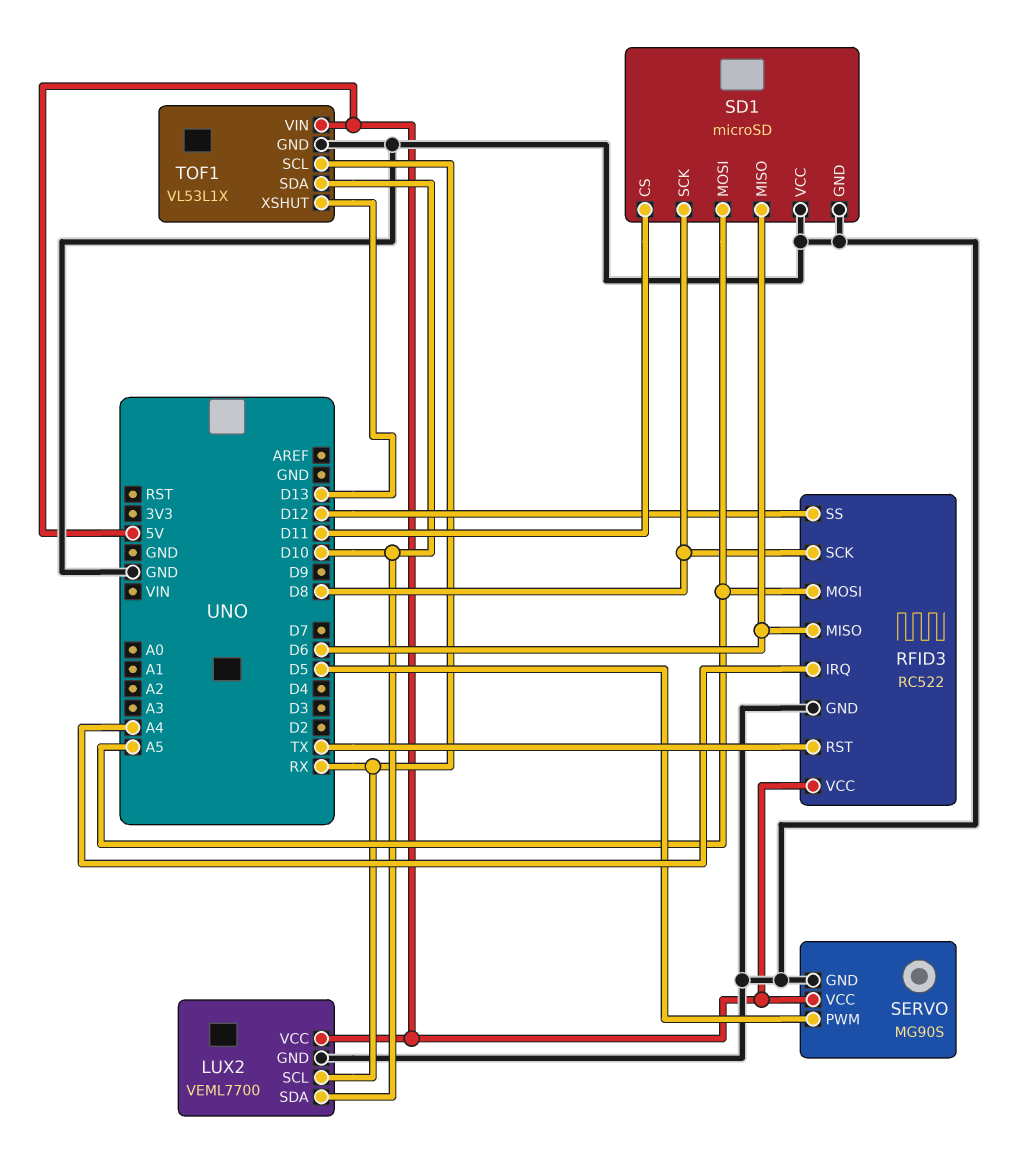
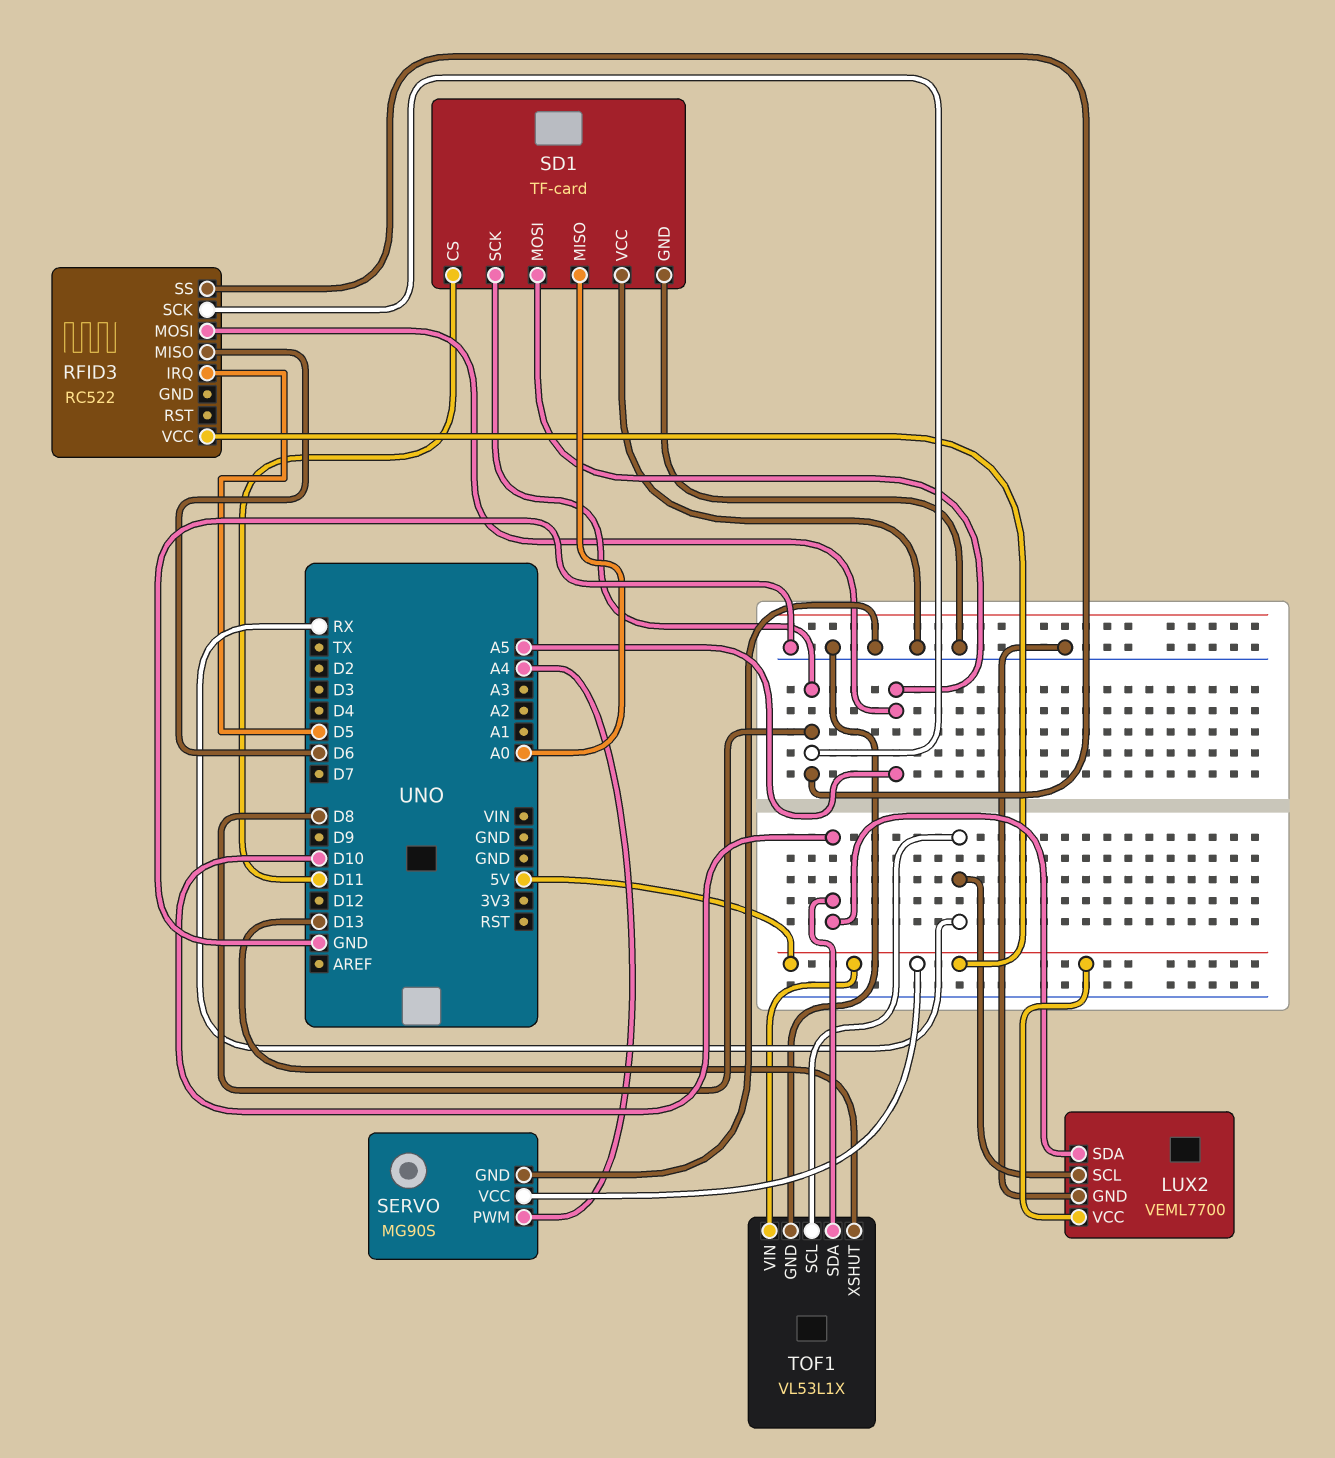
RFID3 pin GND: GND -> none
RFID3 pin IRQ: A4 -> D5
RFID3 pin RST: TX -> none
RFID3 pin SS: D12 -> D8
SD1: microSD -> TF-card
SD1 pin MISO: D6 -> A0
SERVO pin PWM: D5 -> A4

